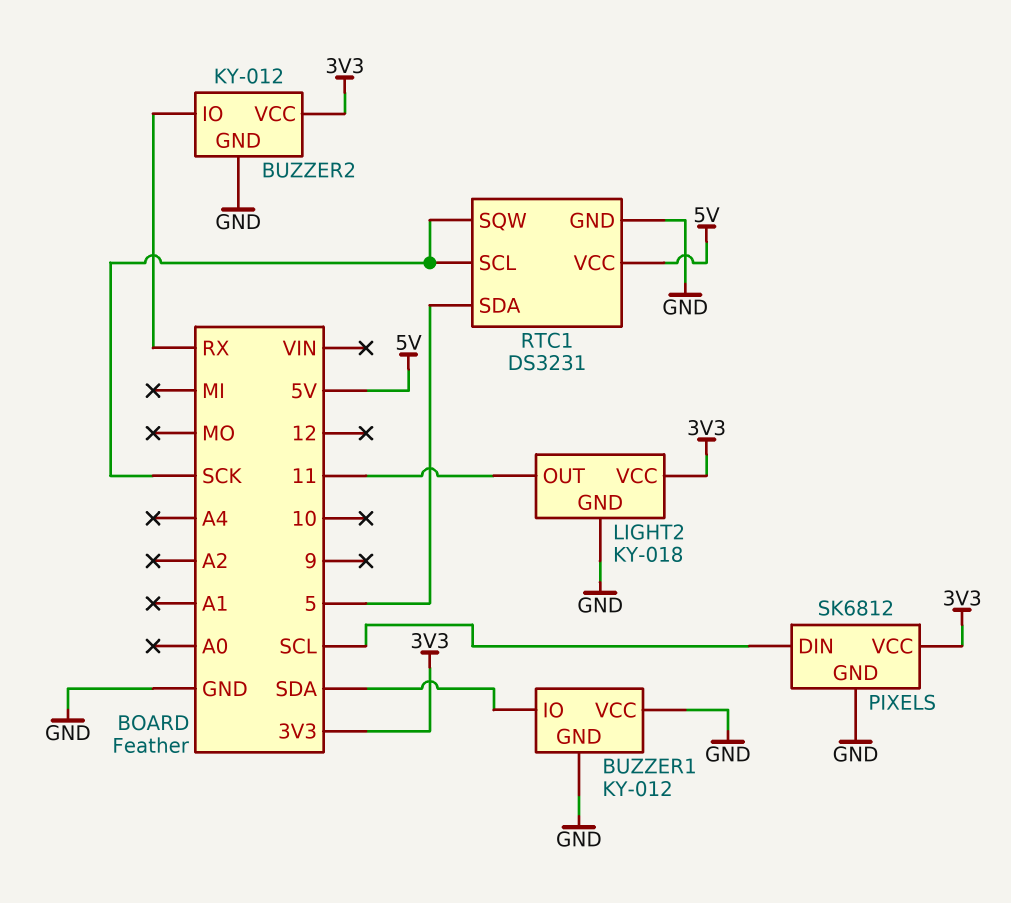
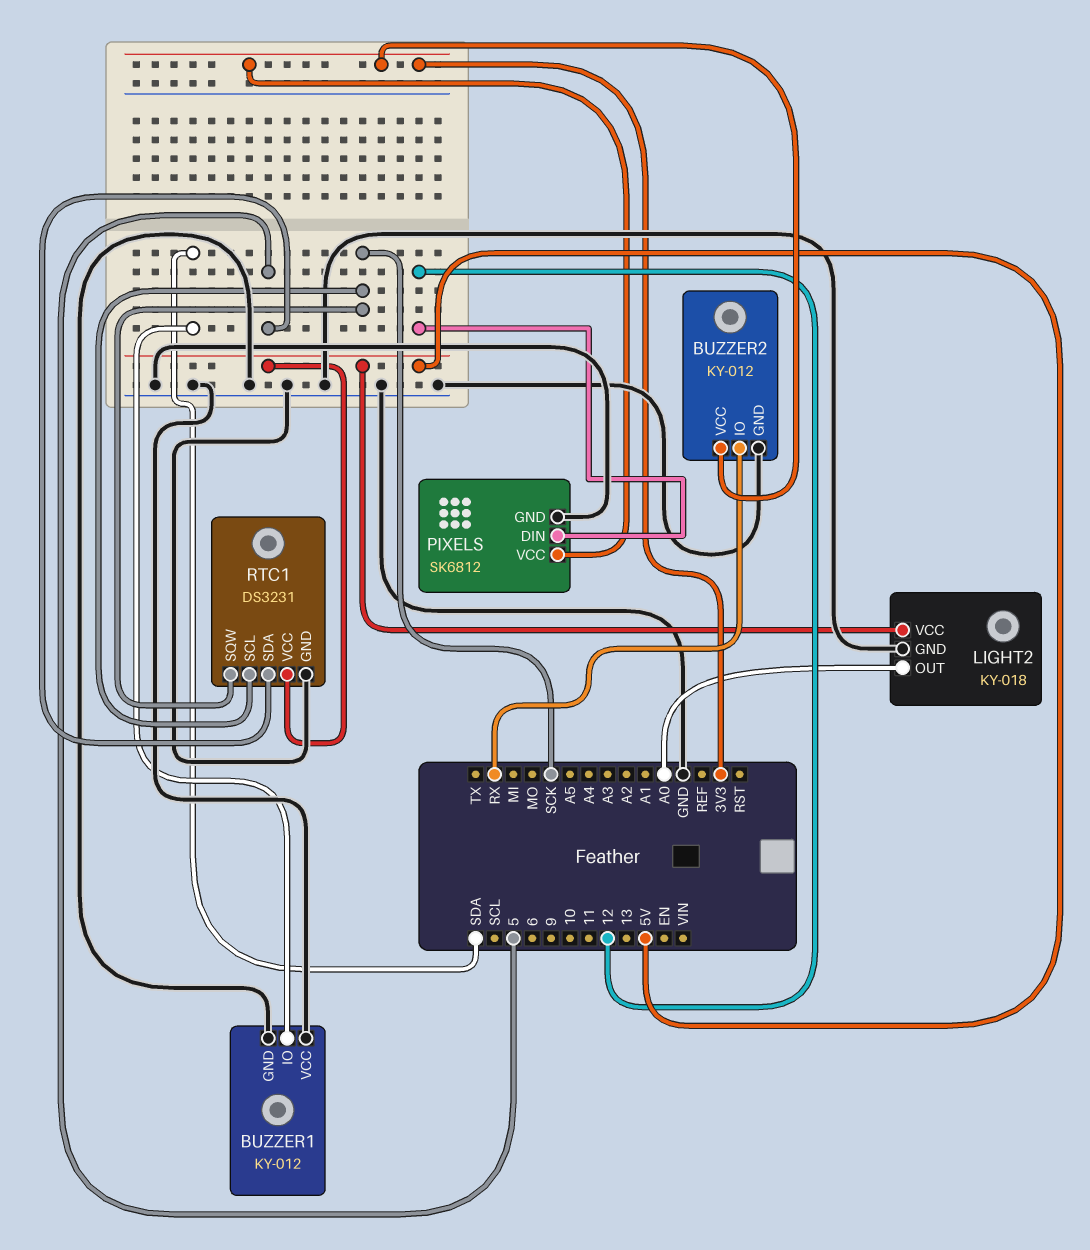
LIGHT2 pin OUT: 11 -> A0
LIGHT2 pin VCC: 3V3 -> 5V
PIXELS pin DIN: SCL -> 12

